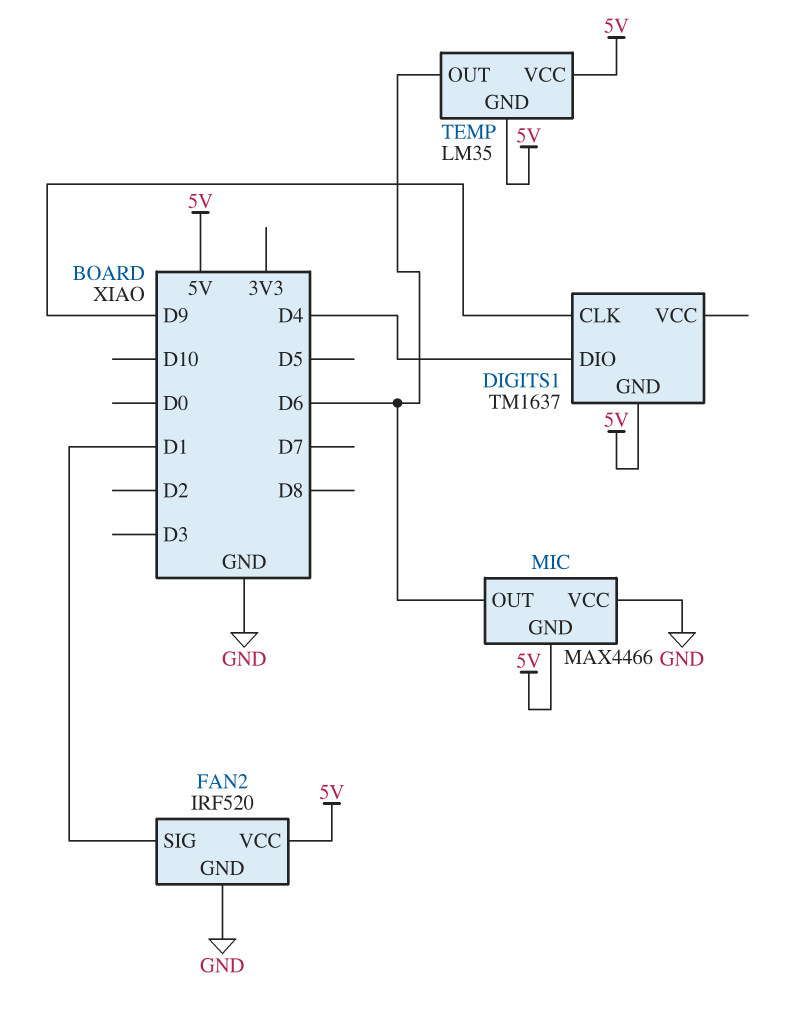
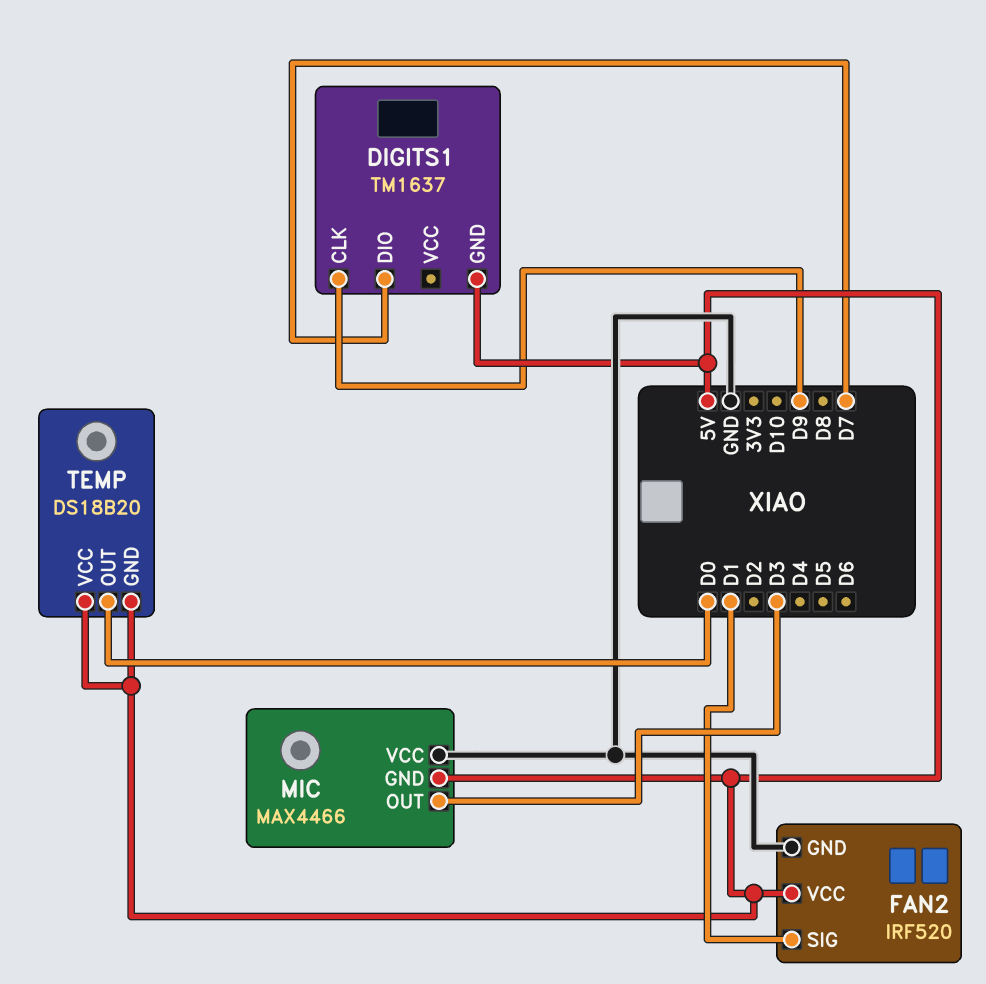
DIGITS1 pin DIO: D4 -> D7
MIC pin OUT: D6 -> D3
TEMP: LM35 -> DS18B20
TEMP pin OUT: D6 -> D0

